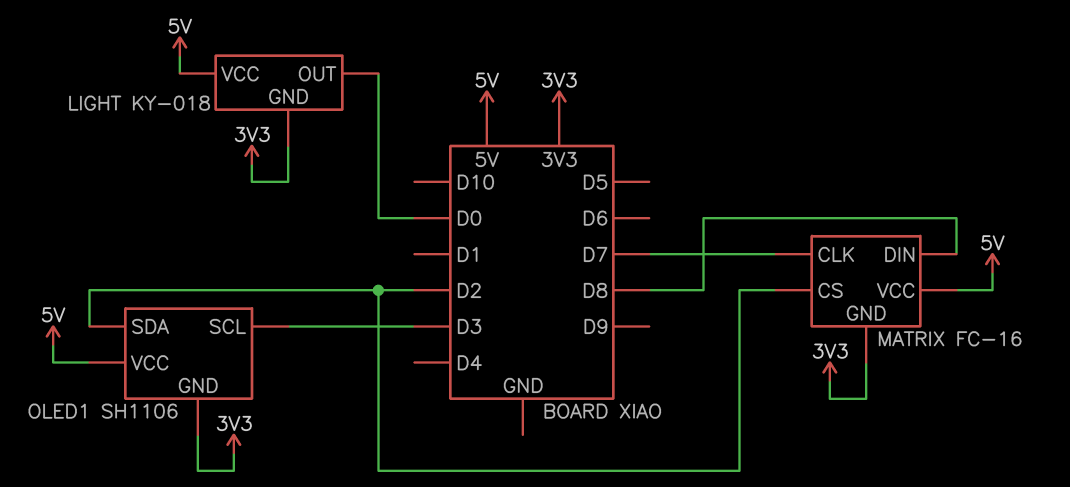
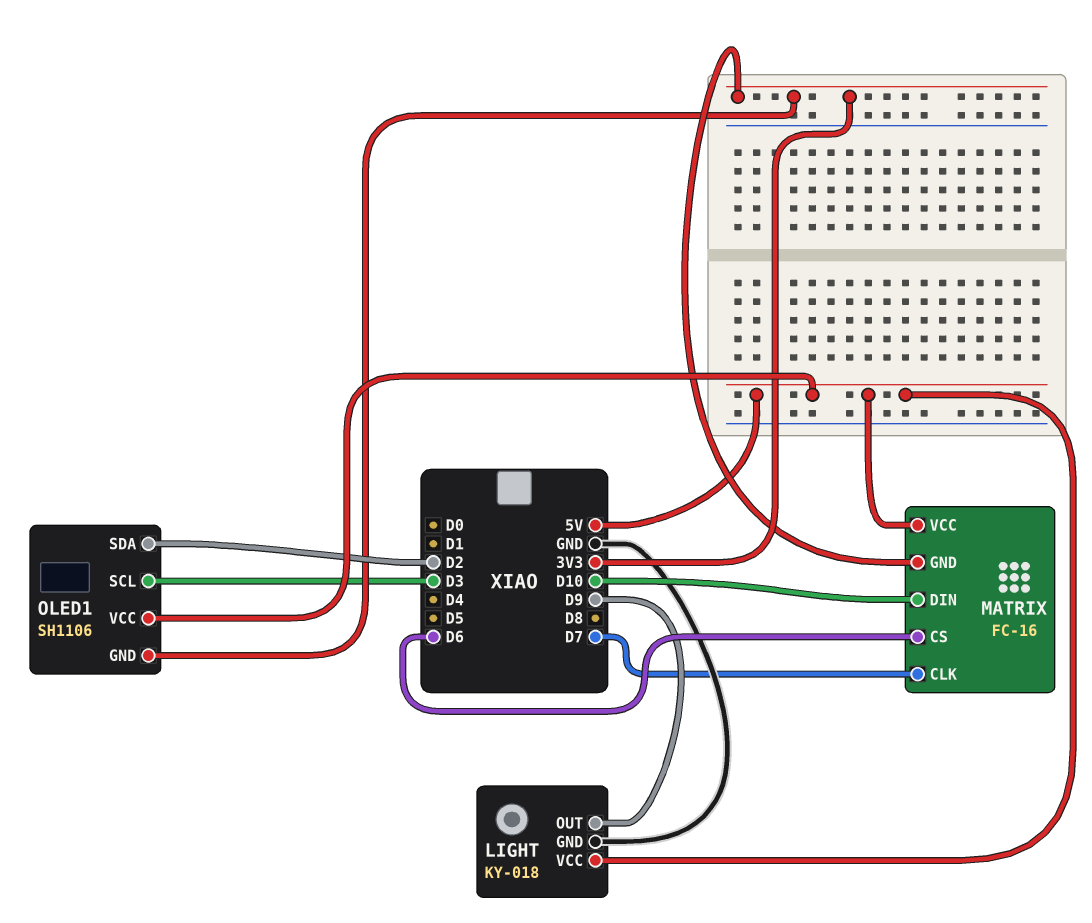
LIGHT pin GND: 3V3 -> GND
LIGHT pin OUT: D0 -> D9
MATRIX pin CS: D2 -> D6
MATRIX pin DIN: D8 -> D10

